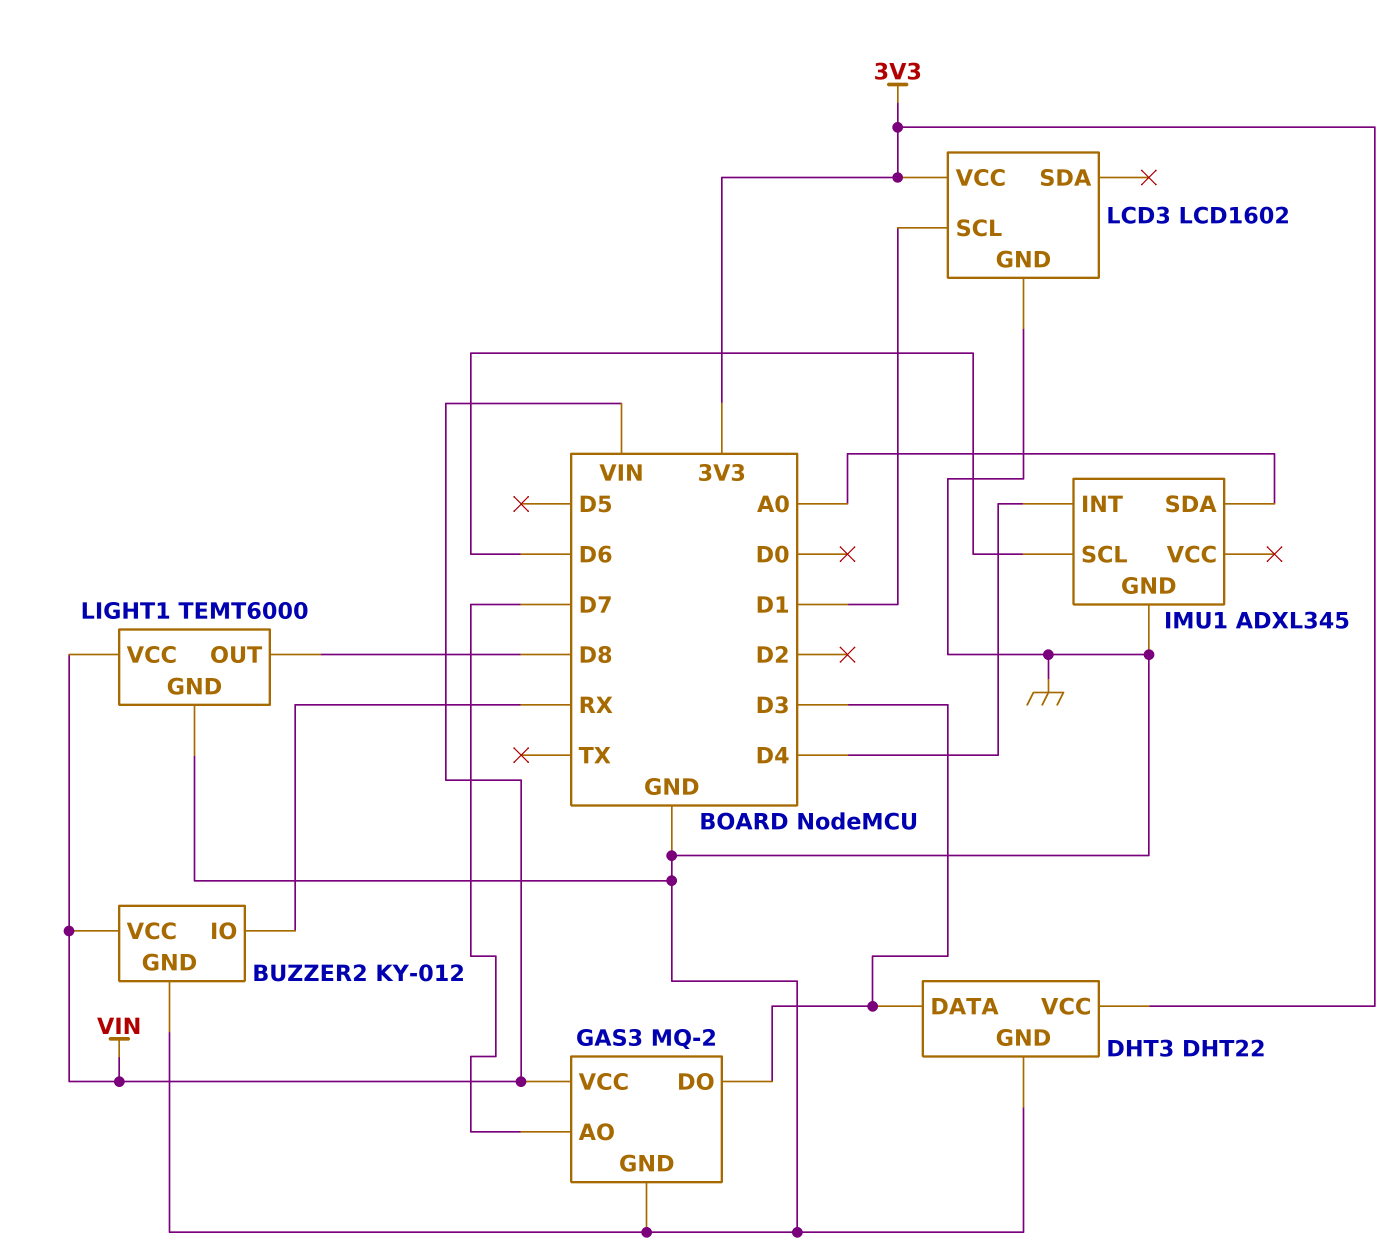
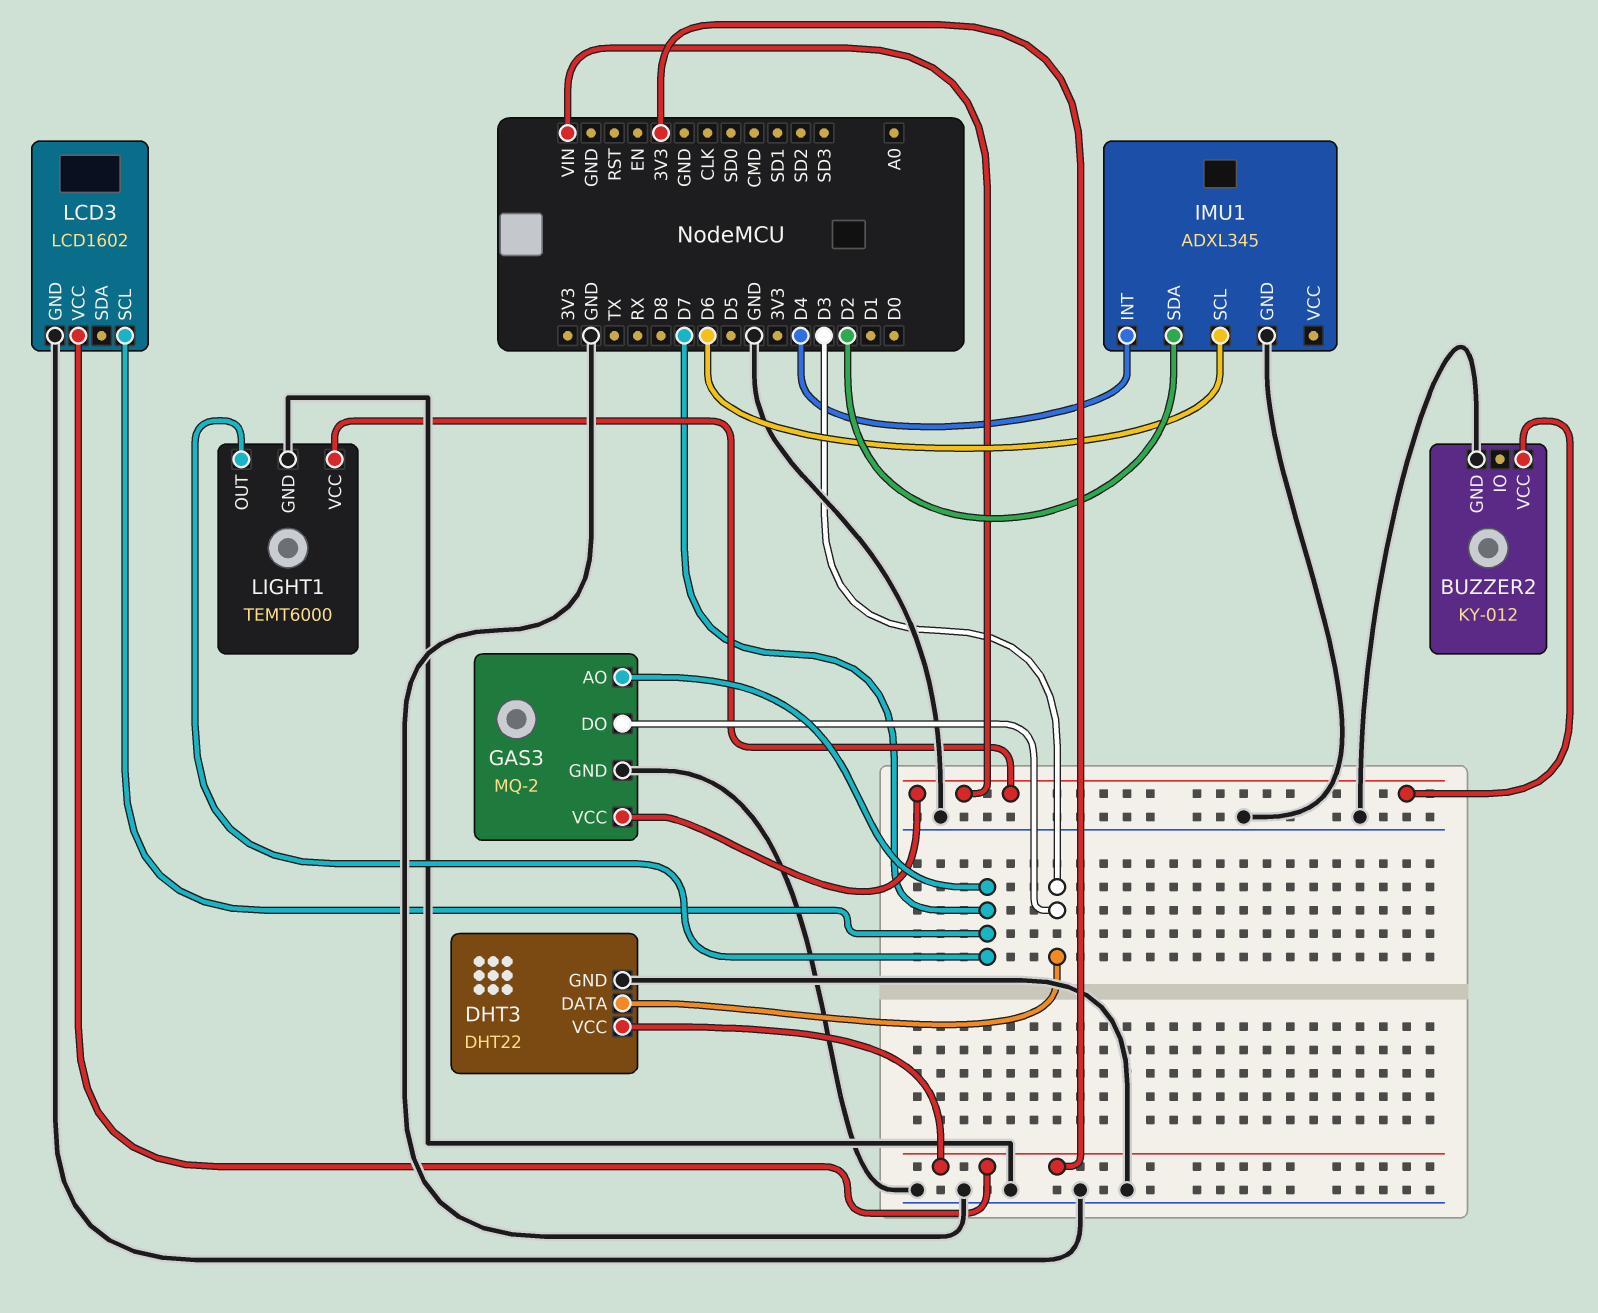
BUZZER2 pin IO: RX -> none
IMU1 pin SDA: A0 -> D2
LCD3 pin SCL: D1 -> D7
LIGHT1 pin OUT: D8 -> D7

